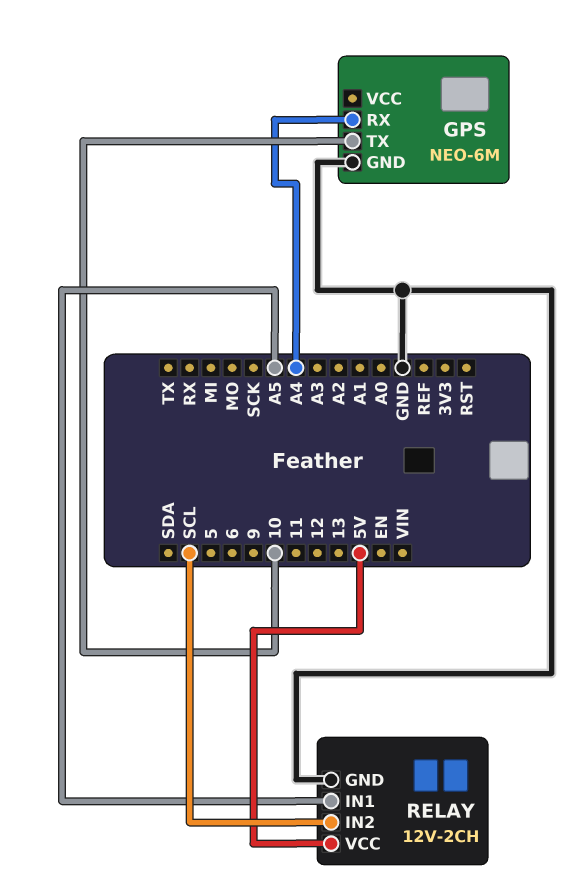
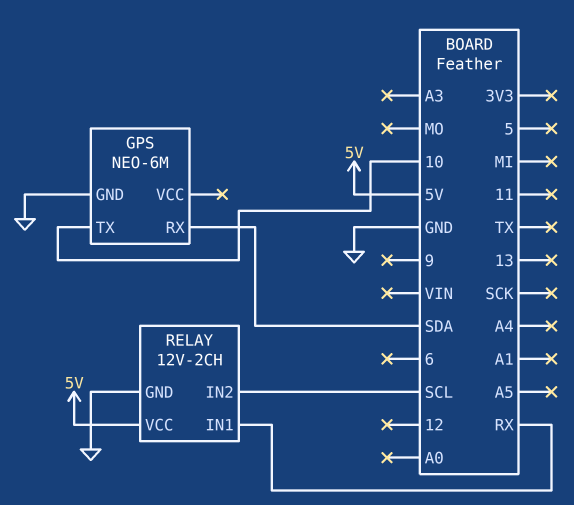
GPS pin RX: A4 -> SDA
RELAY pin IN1: A5 -> RX

